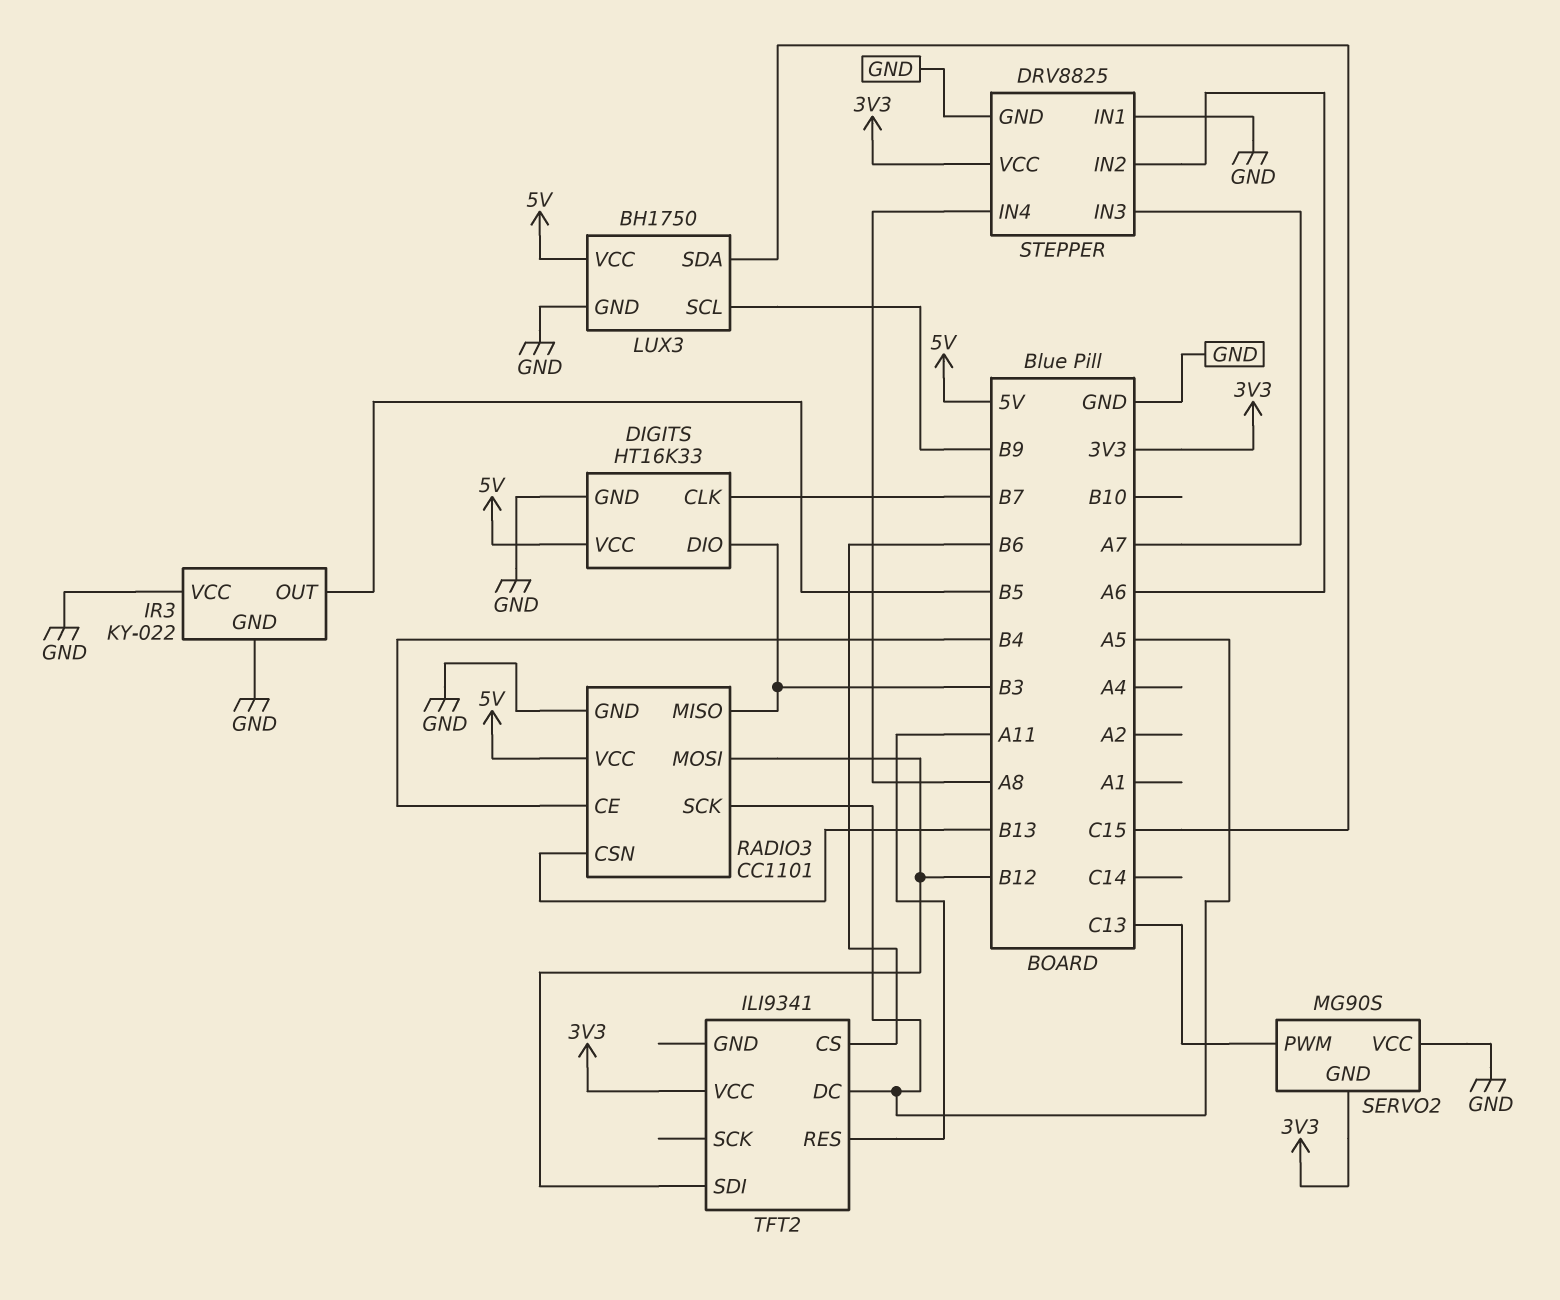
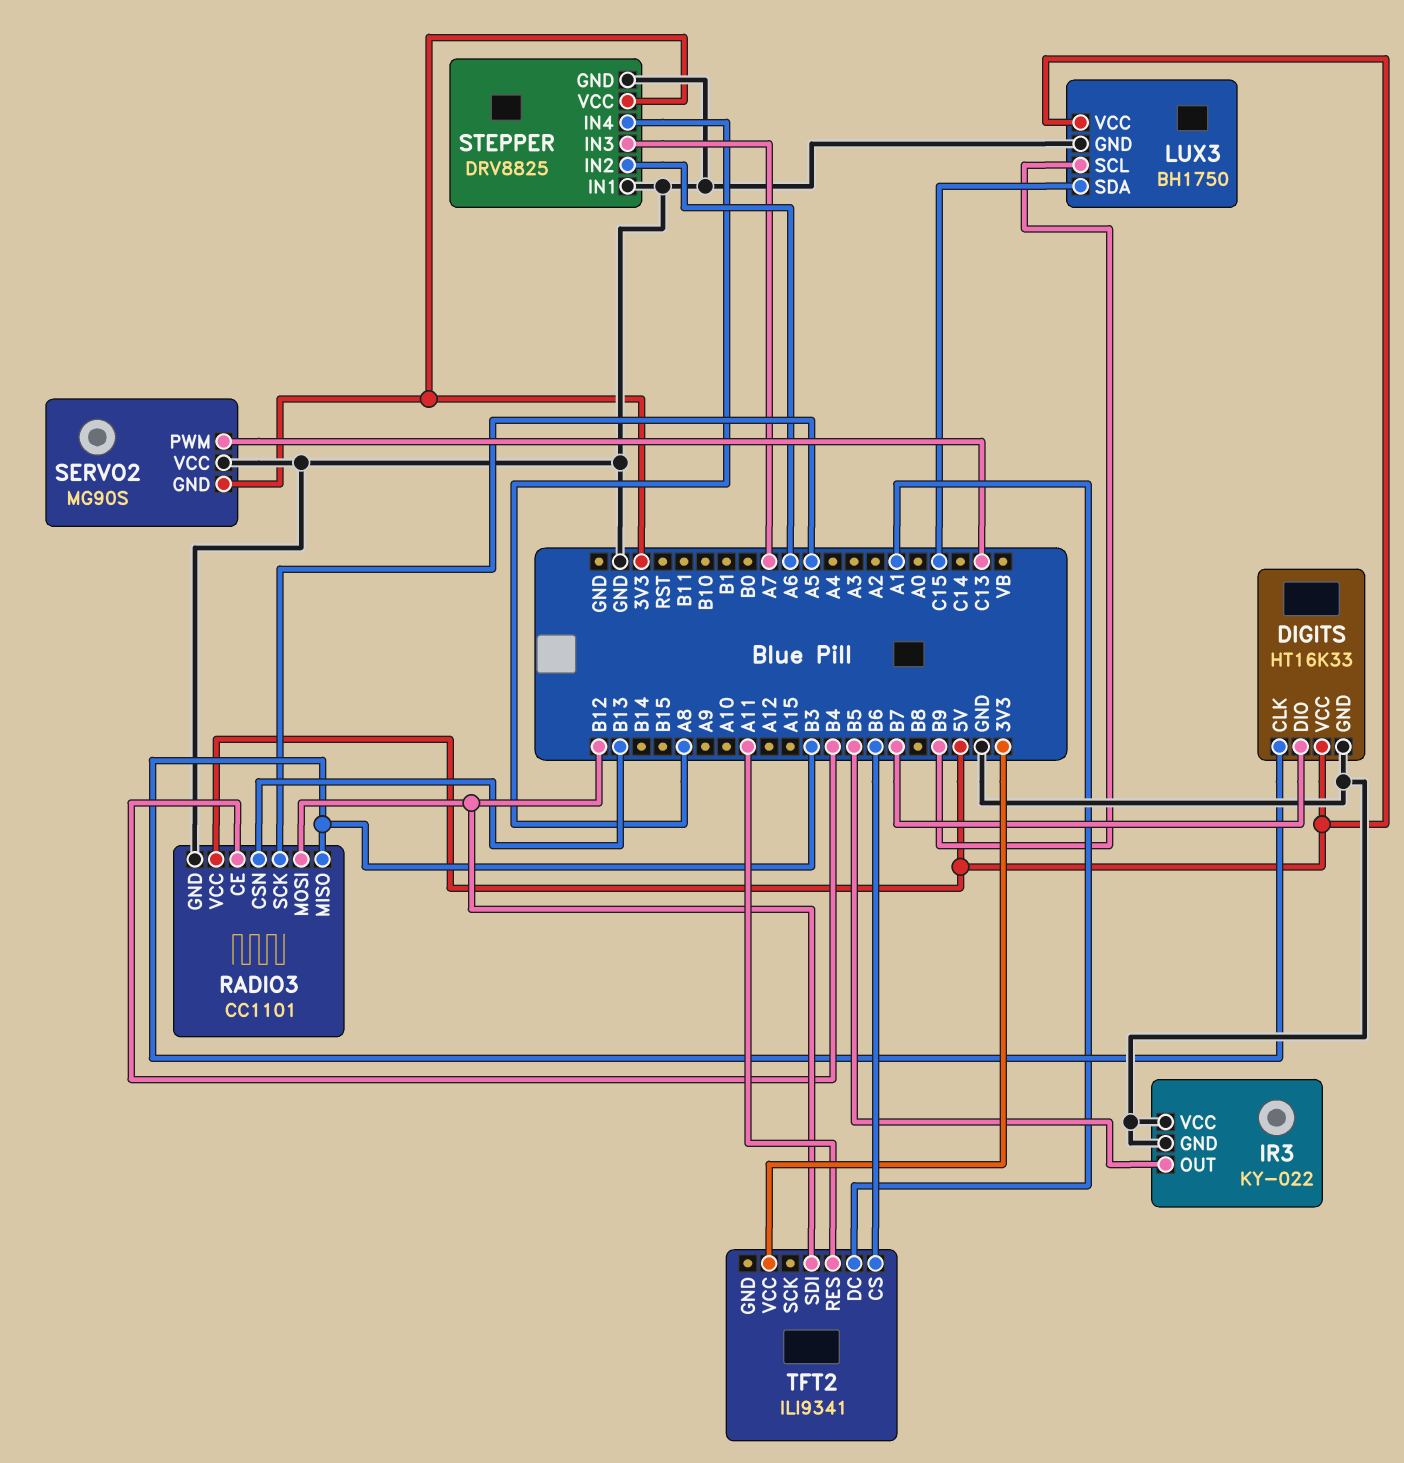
DIGITS pin CLK: B7 -> B3
DIGITS pin DIO: B3 -> B7
TFT2 pin DC: A5 -> A1

